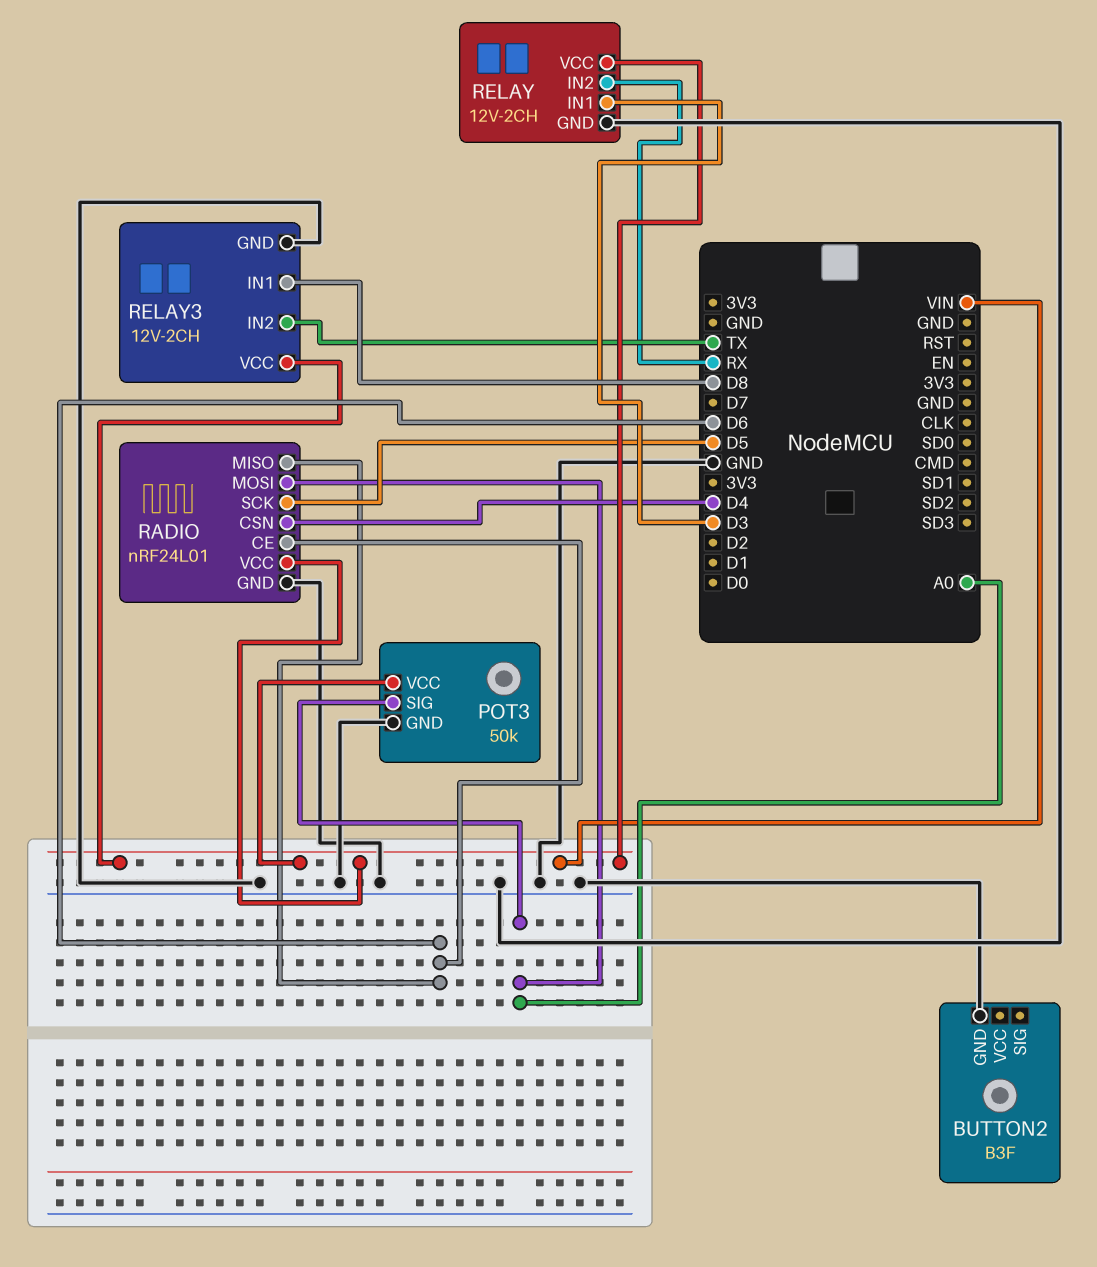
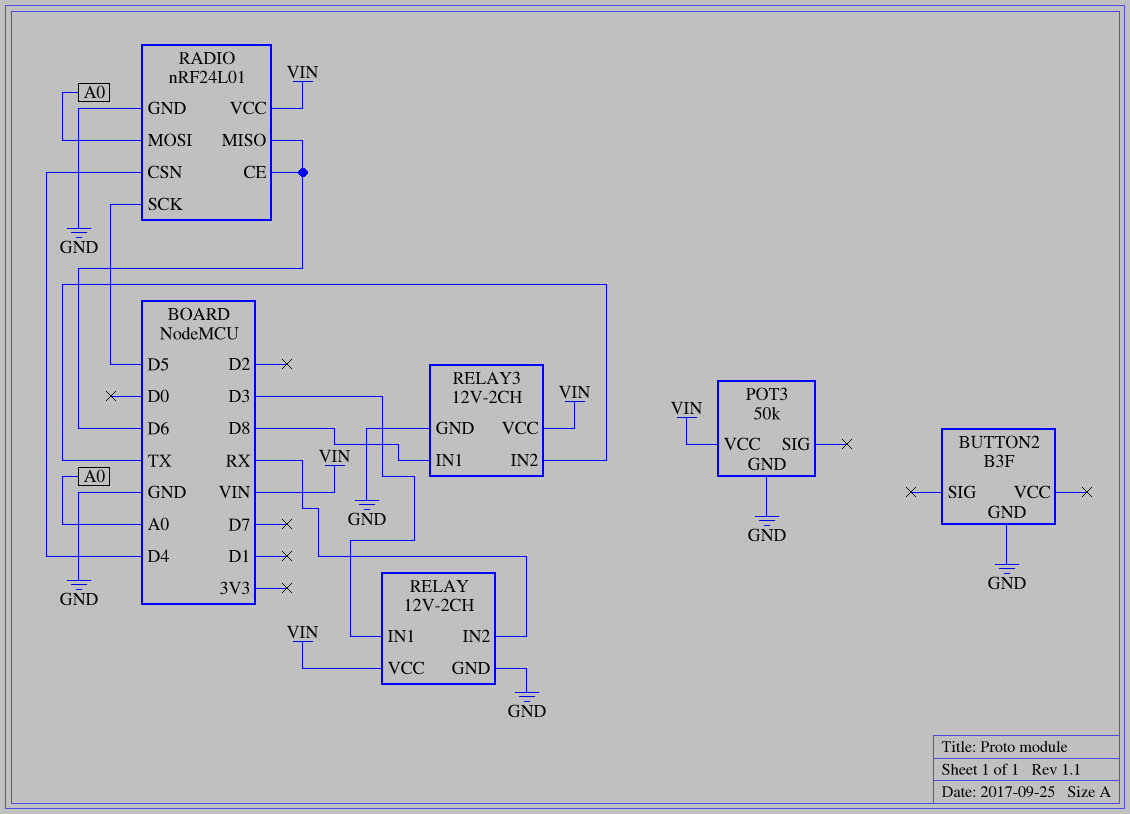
POT3 pin SIG: A0 -> none

